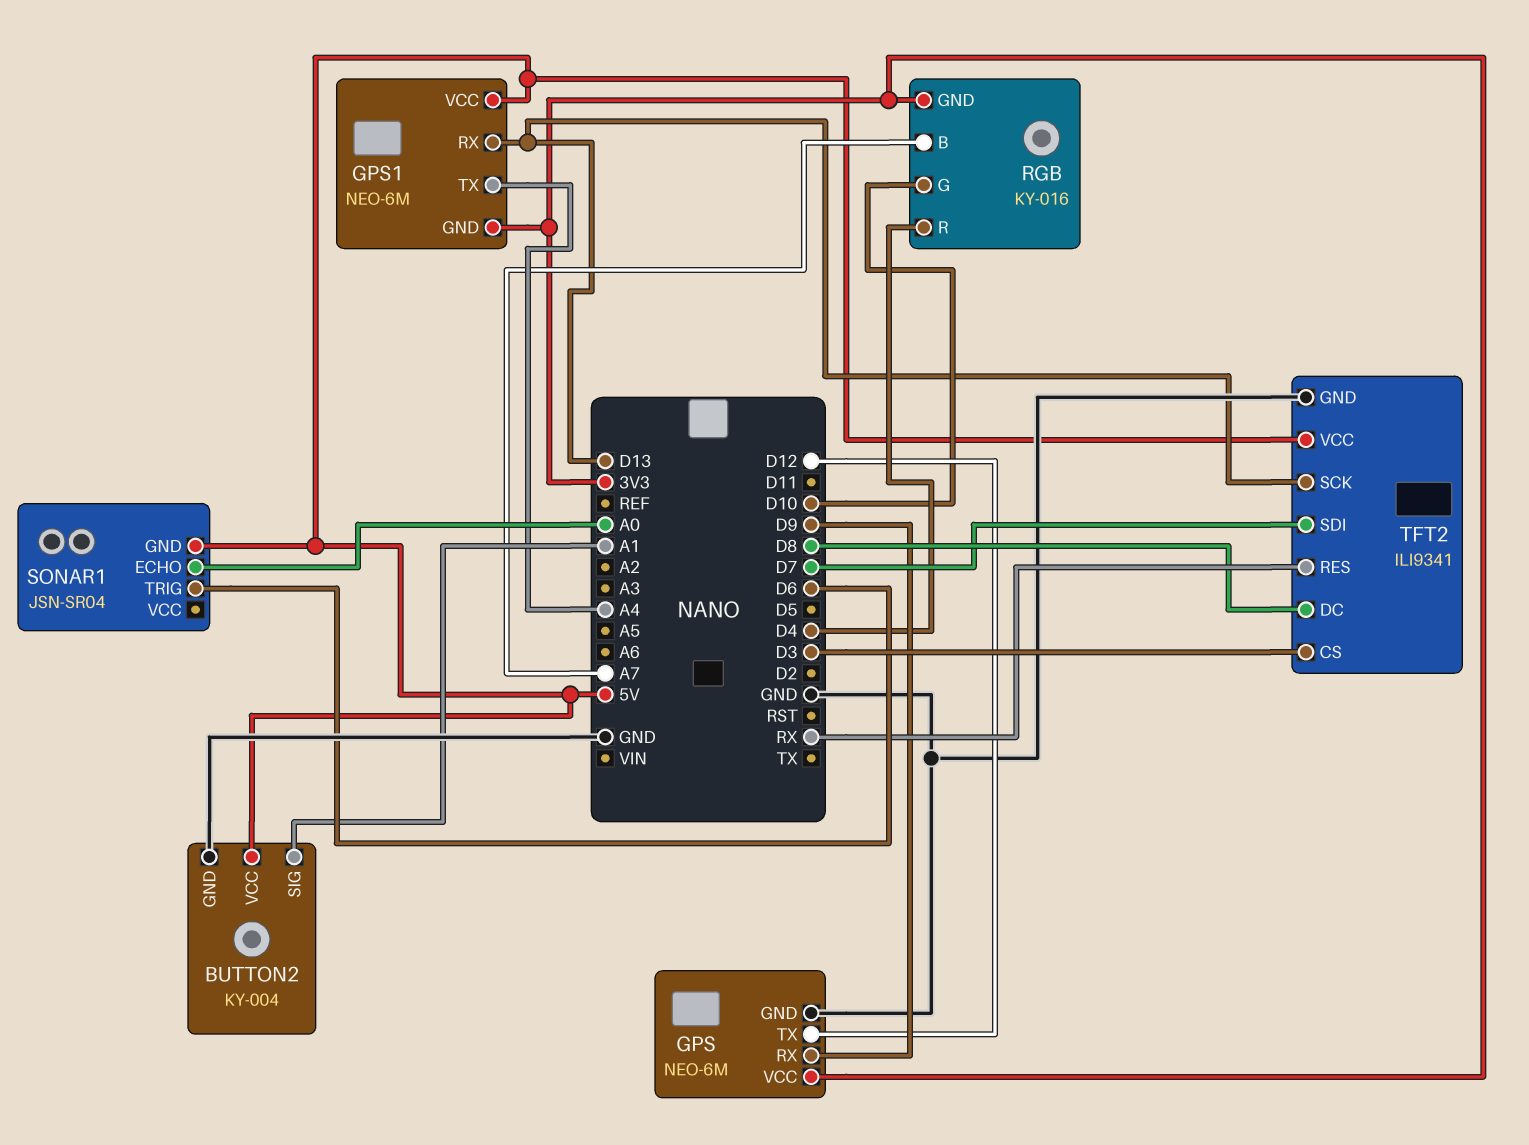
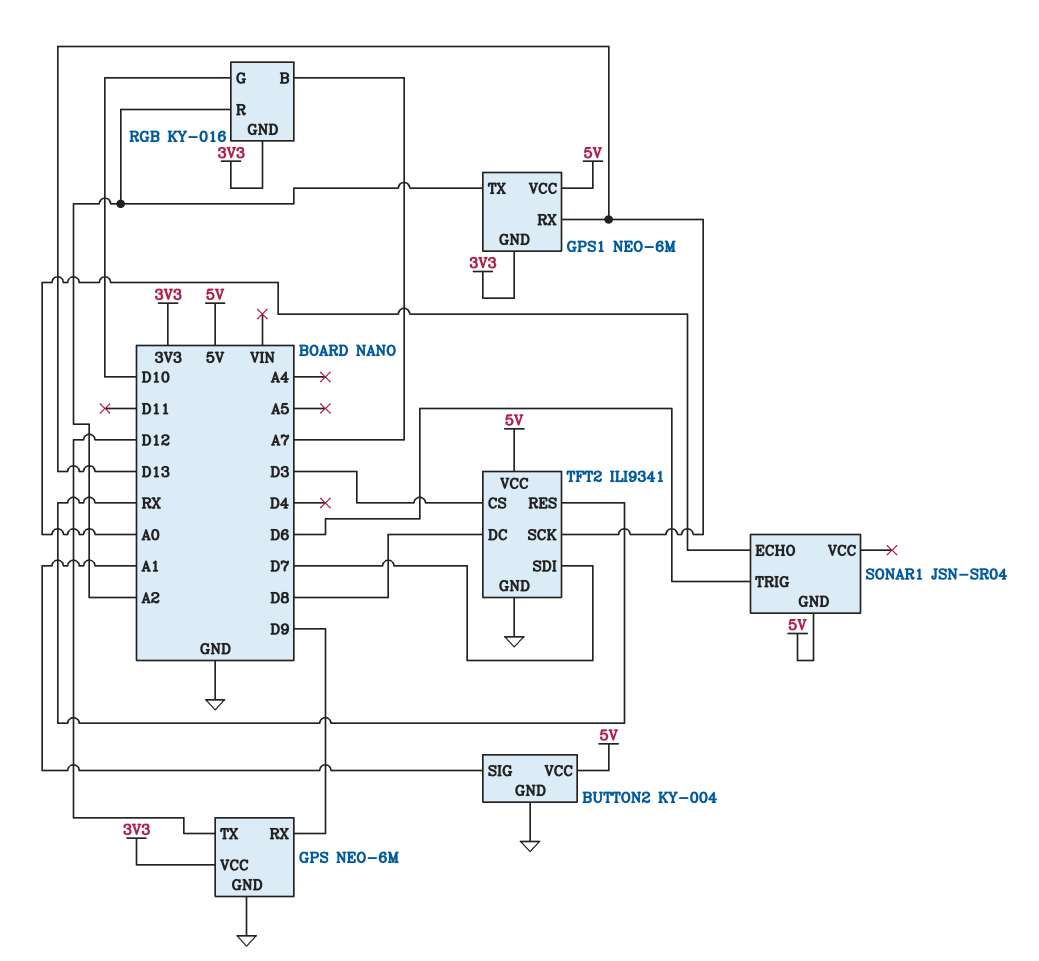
GPS1 pin TX: A4 -> A2
RGB pin R: D4 -> A2

